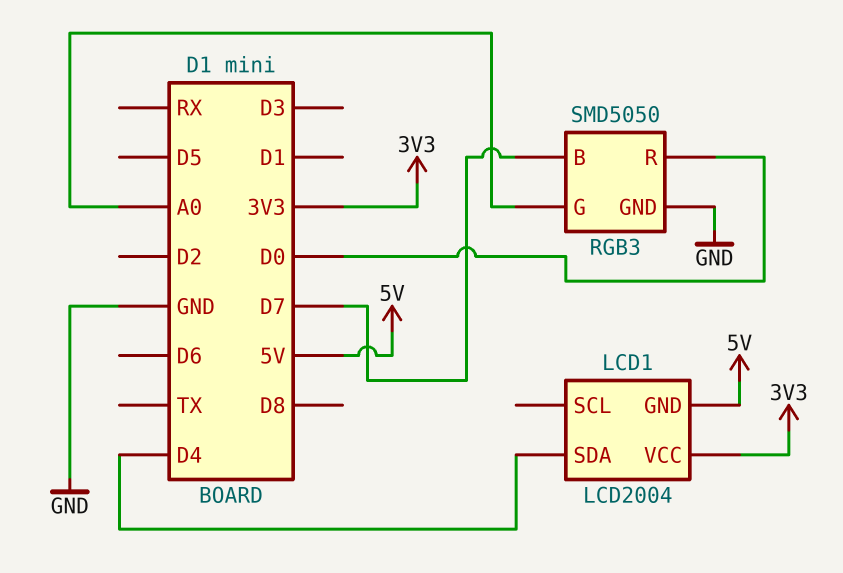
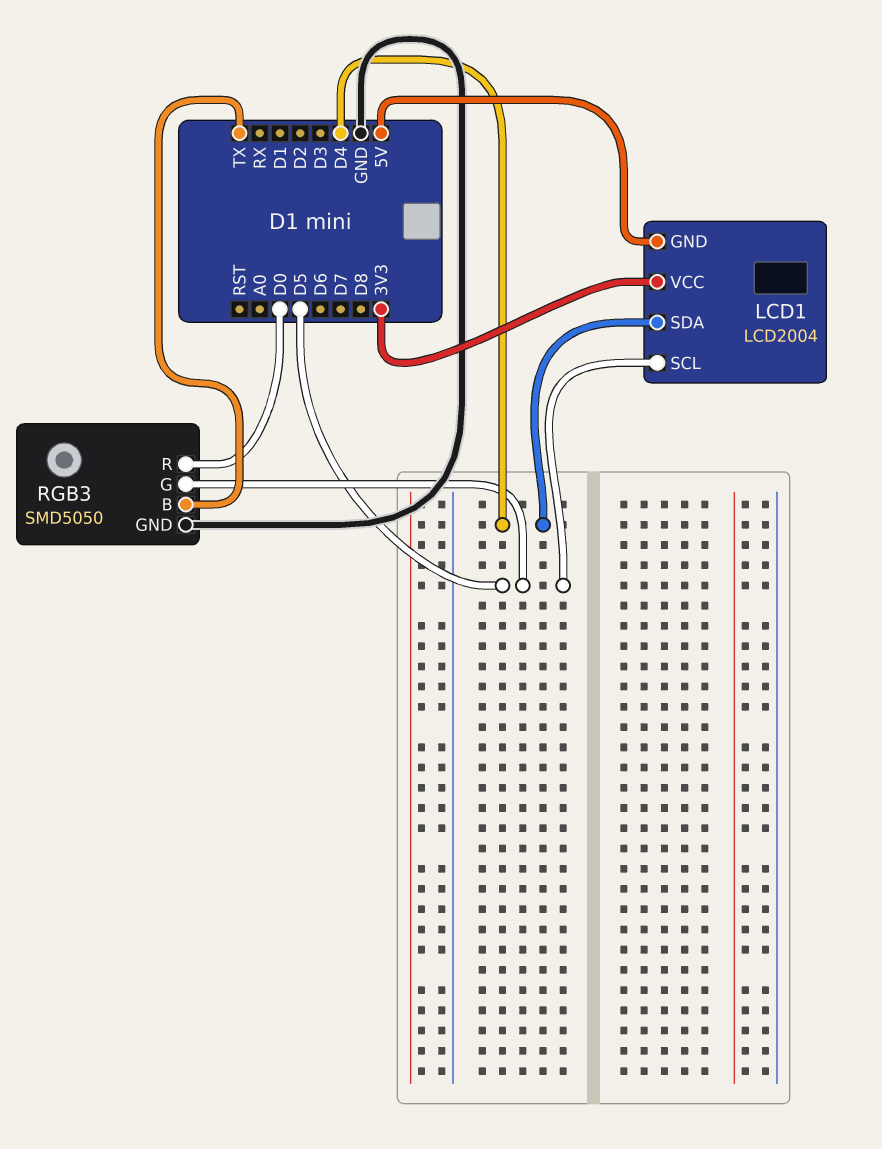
LCD1 pin SCL: none -> D5
RGB3 pin B: D7 -> TX
RGB3 pin G: A0 -> D5

